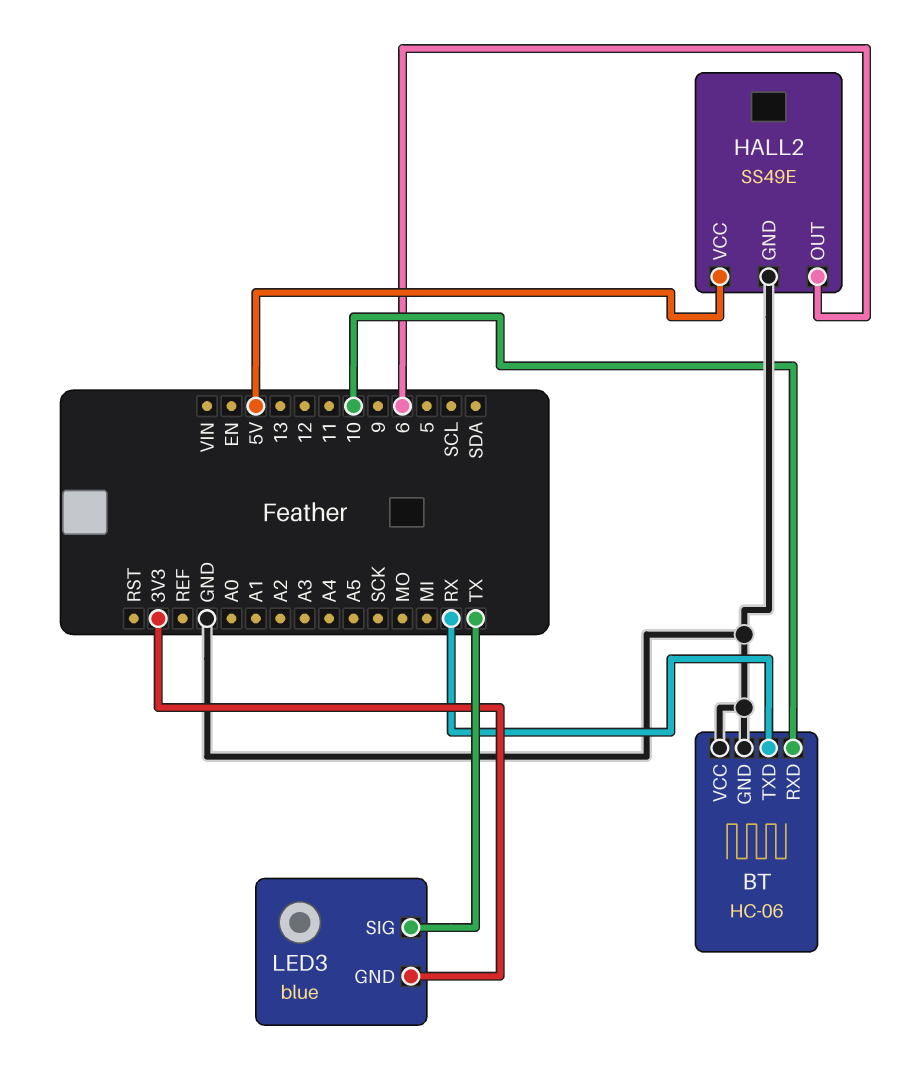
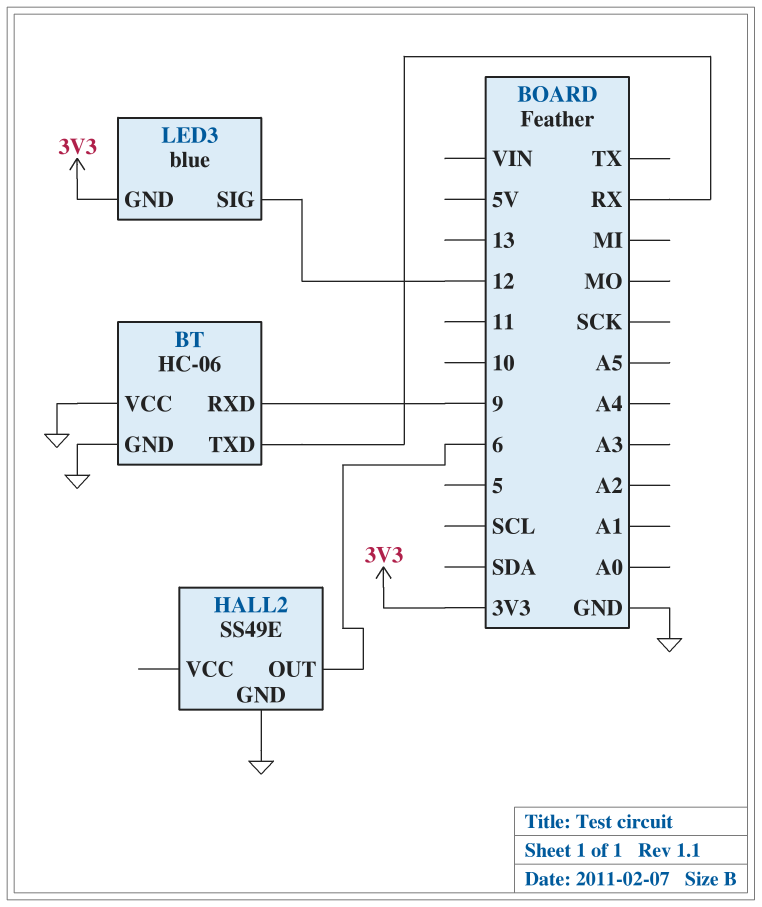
BT pin RXD: 10 -> 9
HALL2 pin VCC: 5V -> none
LED3 pin SIG: TX -> 12

